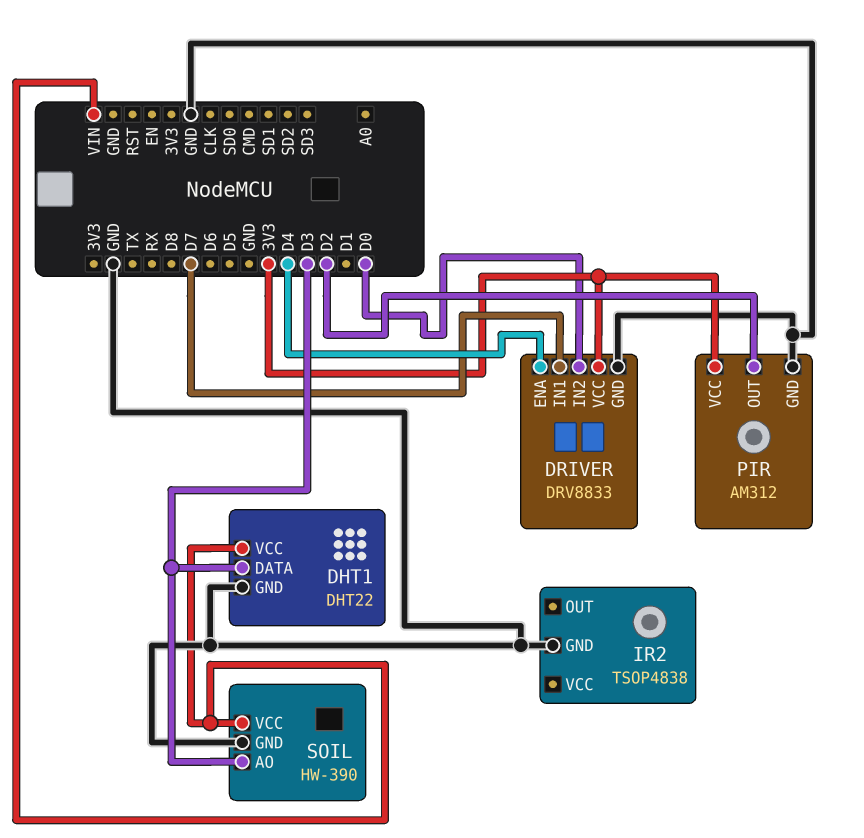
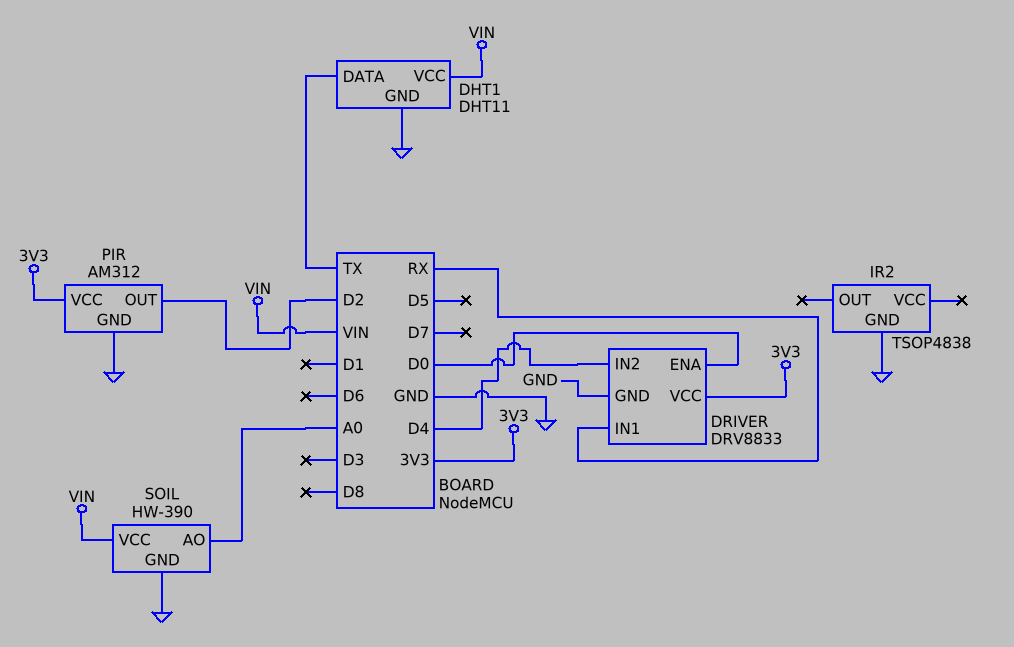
DHT1: DHT22 -> DHT11
DHT1 pin DATA: D3 -> TX
DRIVER pin ENA: D4 -> D0
DRIVER pin IN1: D7 -> RX
DRIVER pin IN2: D0 -> D4
SOIL pin AO: D3 -> A0

